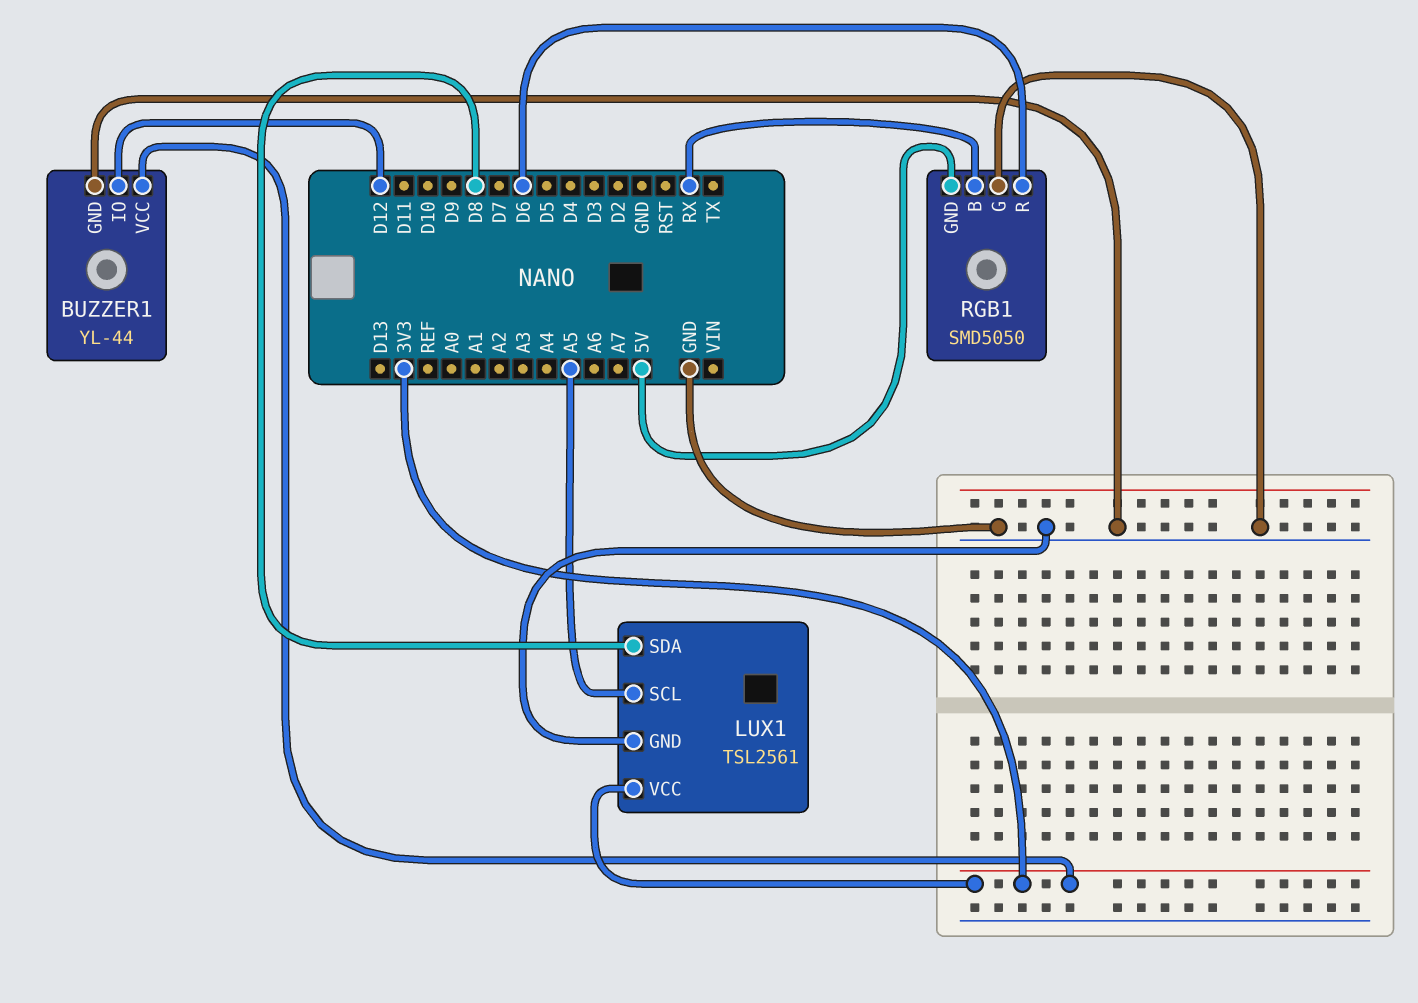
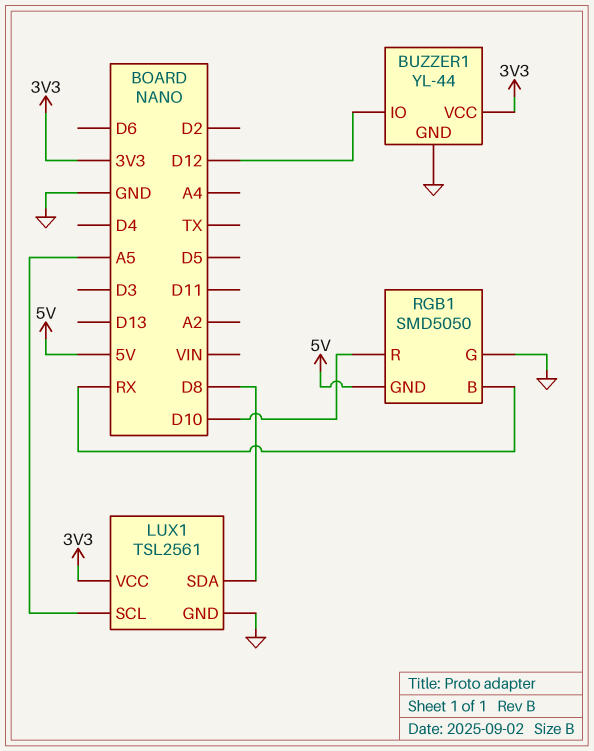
RGB1 pin R: D6 -> D10

